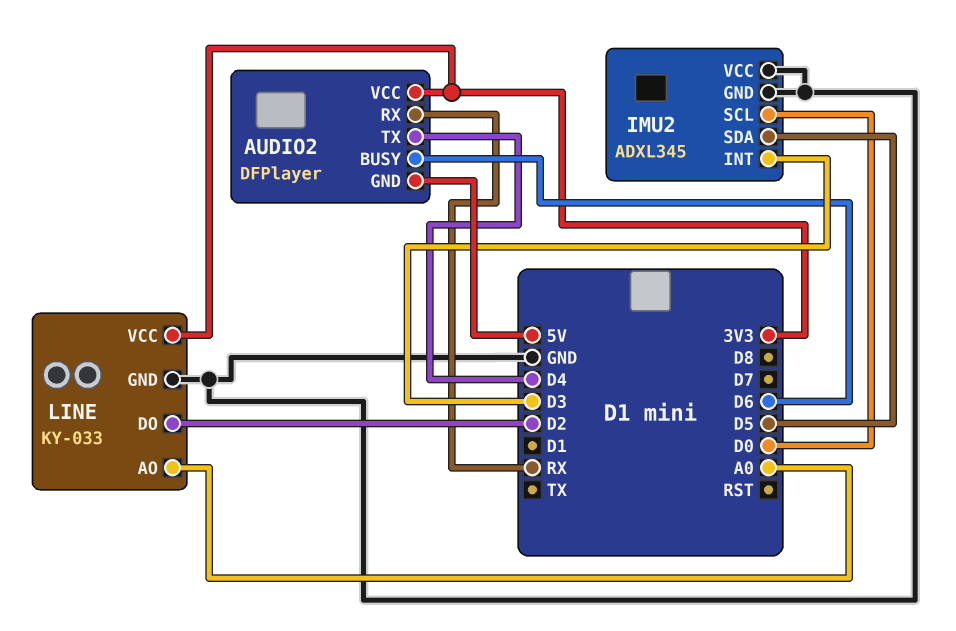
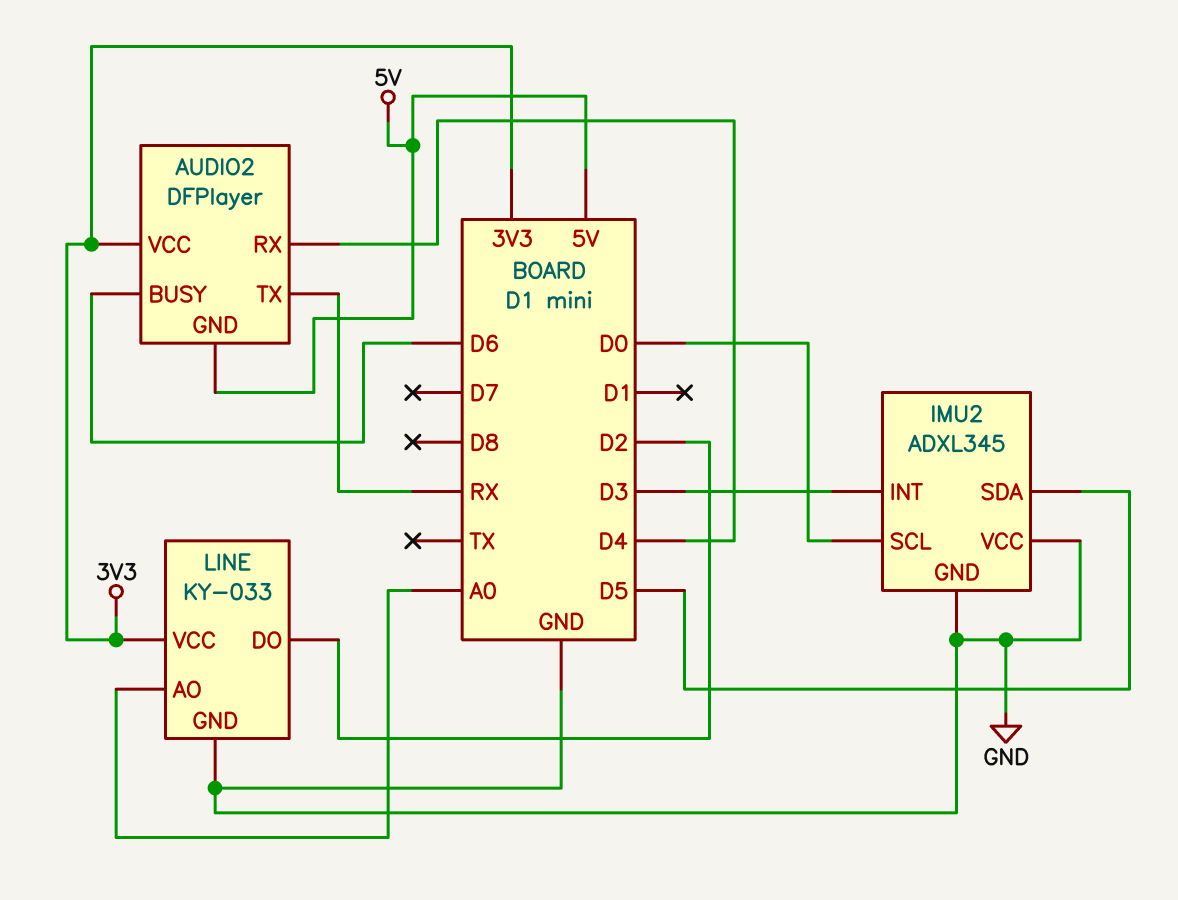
AUDIO2 pin RX: RX -> D4
AUDIO2 pin TX: D4 -> RX

